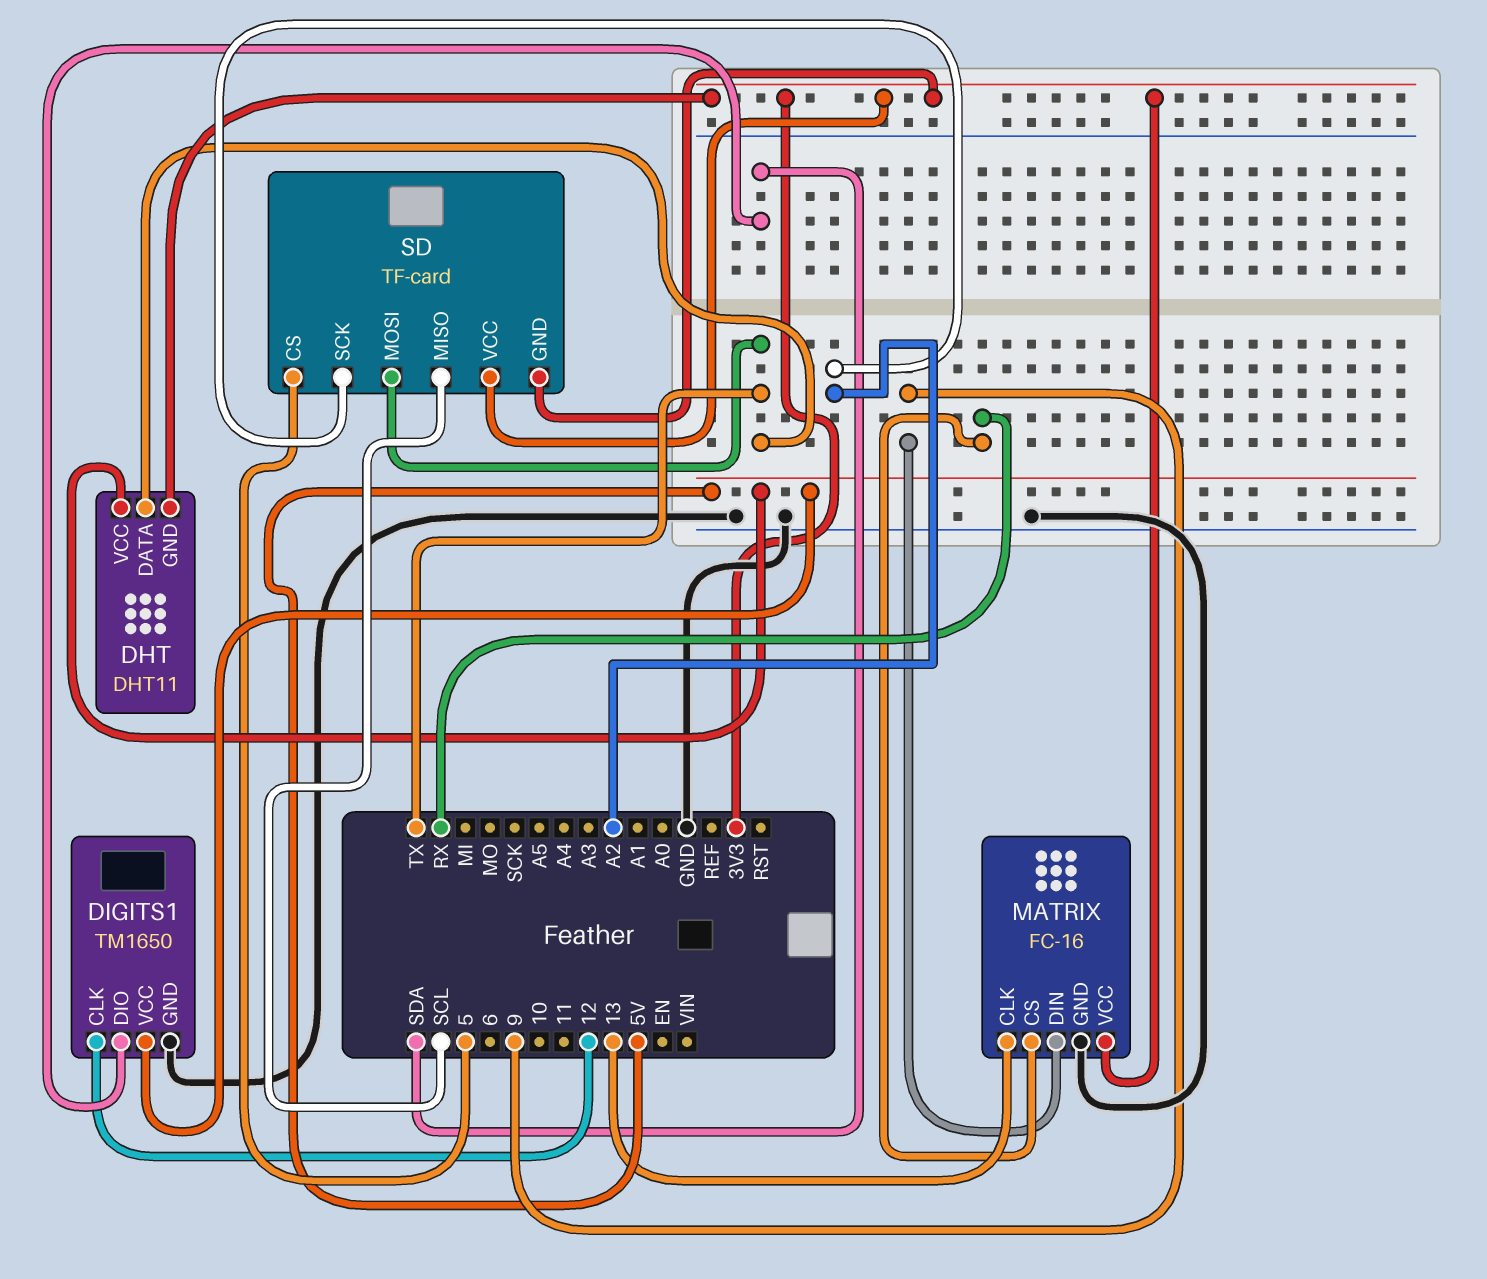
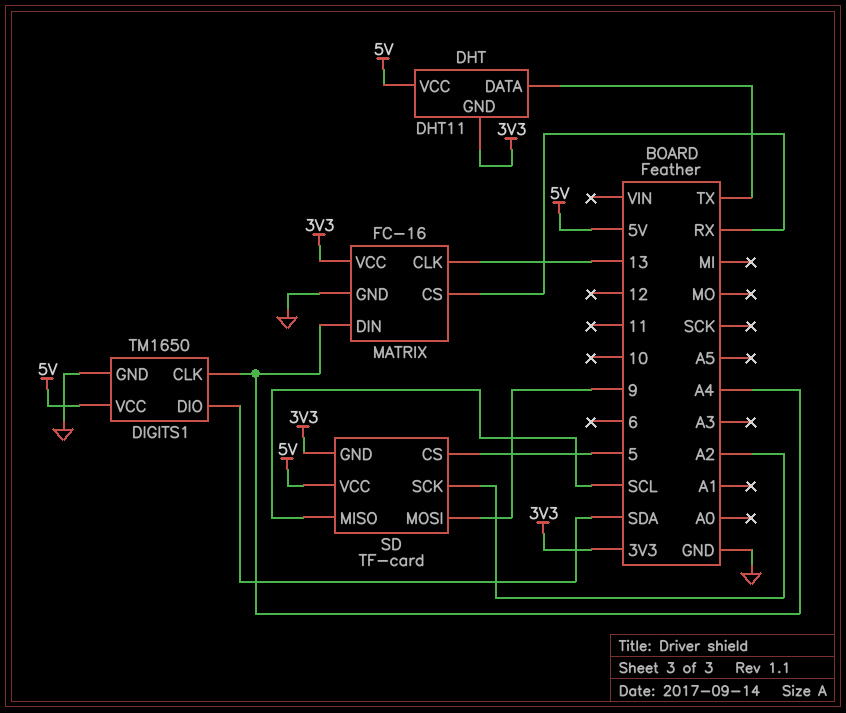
DIGITS1 pin CLK: 12 -> A4
MATRIX pin DIN: 9 -> A4
SD pin MOSI: TX -> 9
SD pin VCC: 3V3 -> 5V

